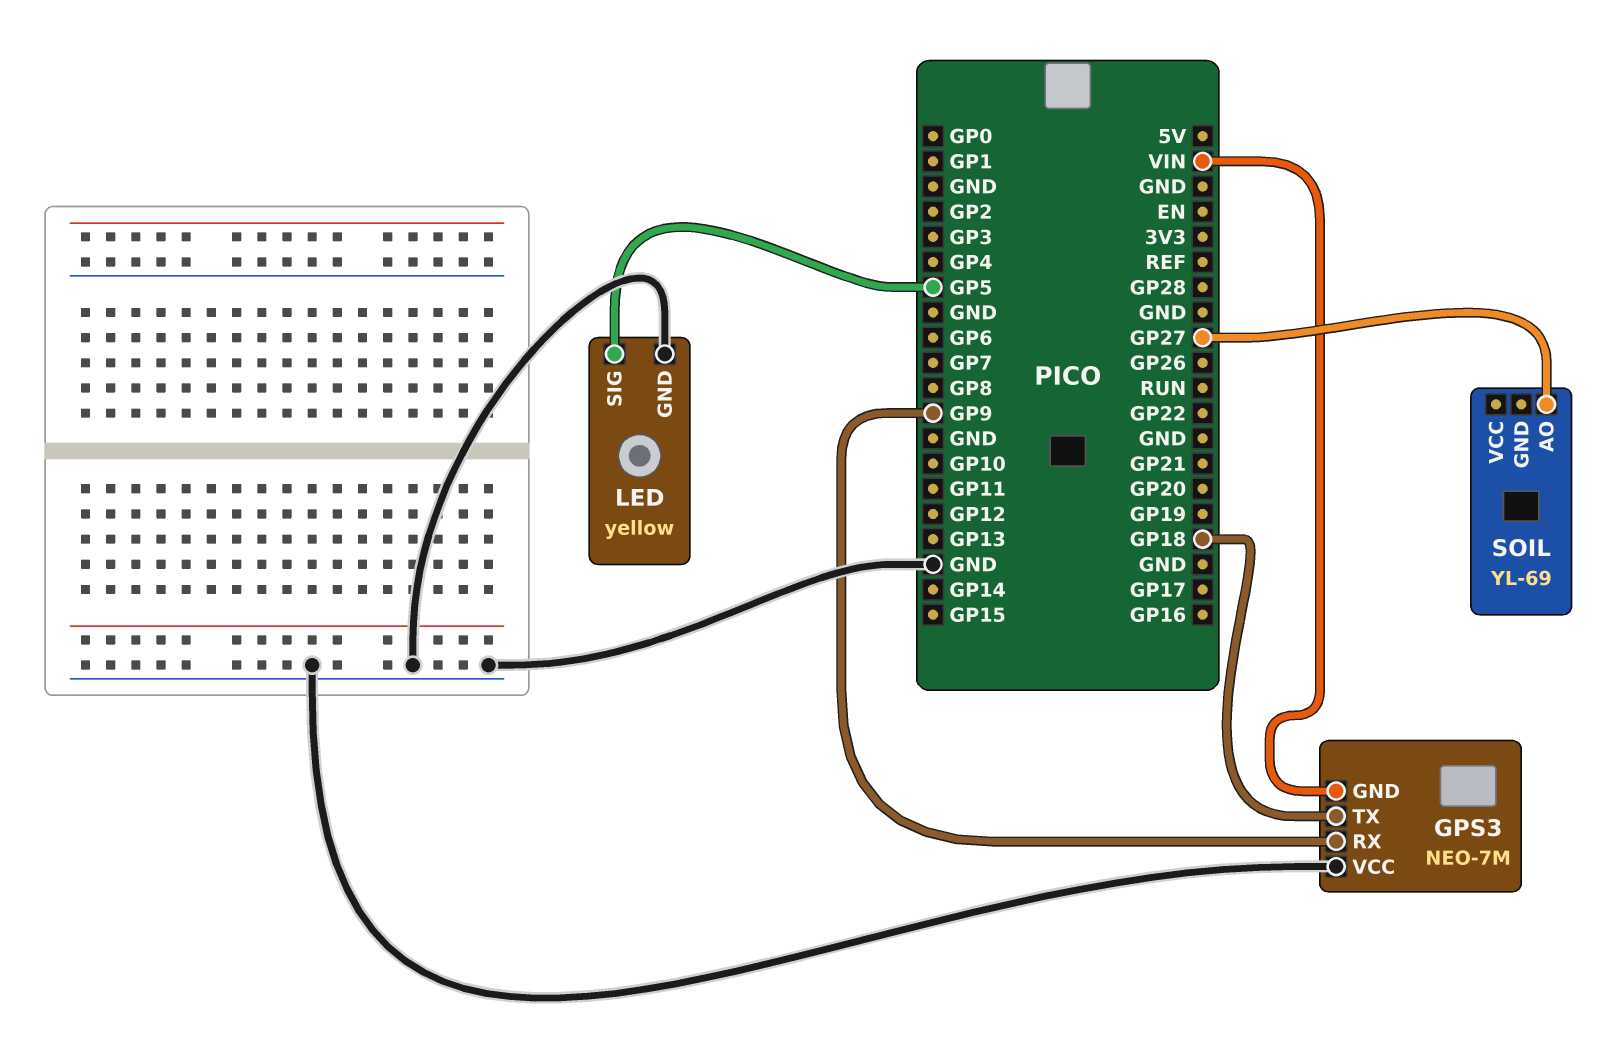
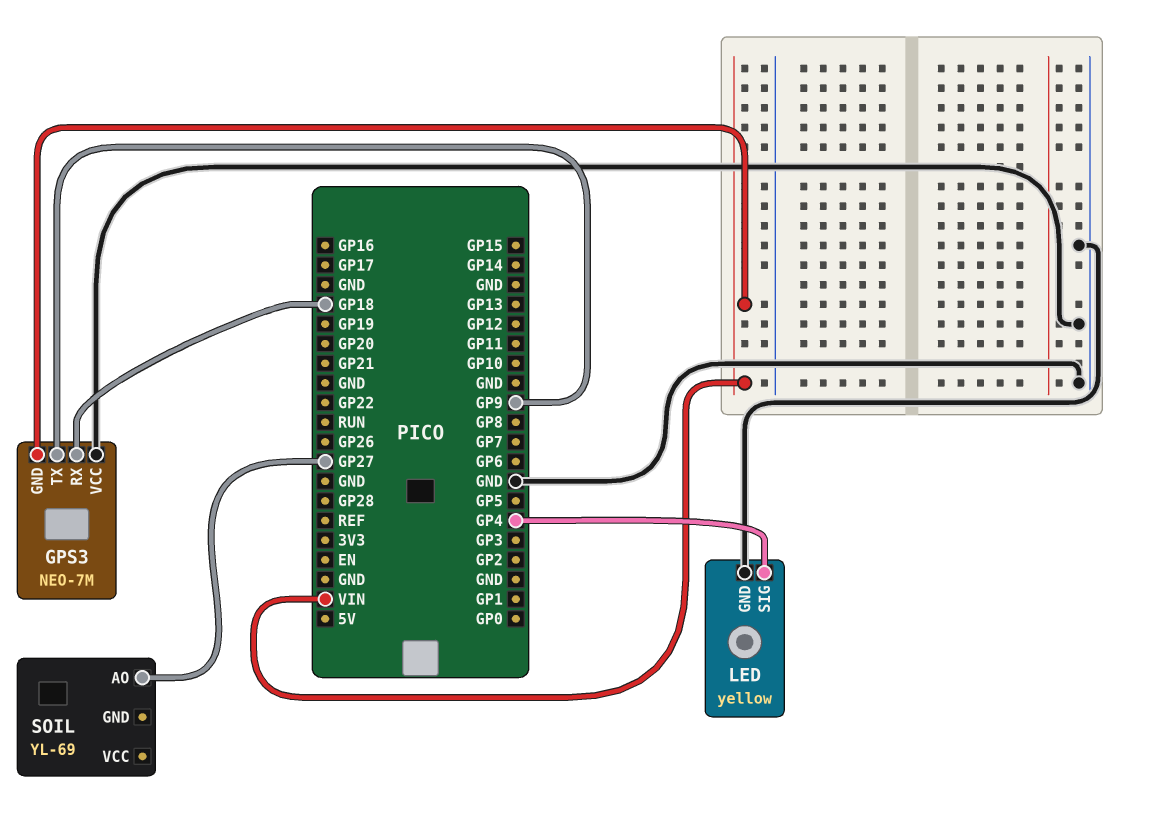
GPS3 pin RX: GP9 -> GP18
GPS3 pin TX: GP18 -> GP9
LED pin SIG: GP5 -> GP4

